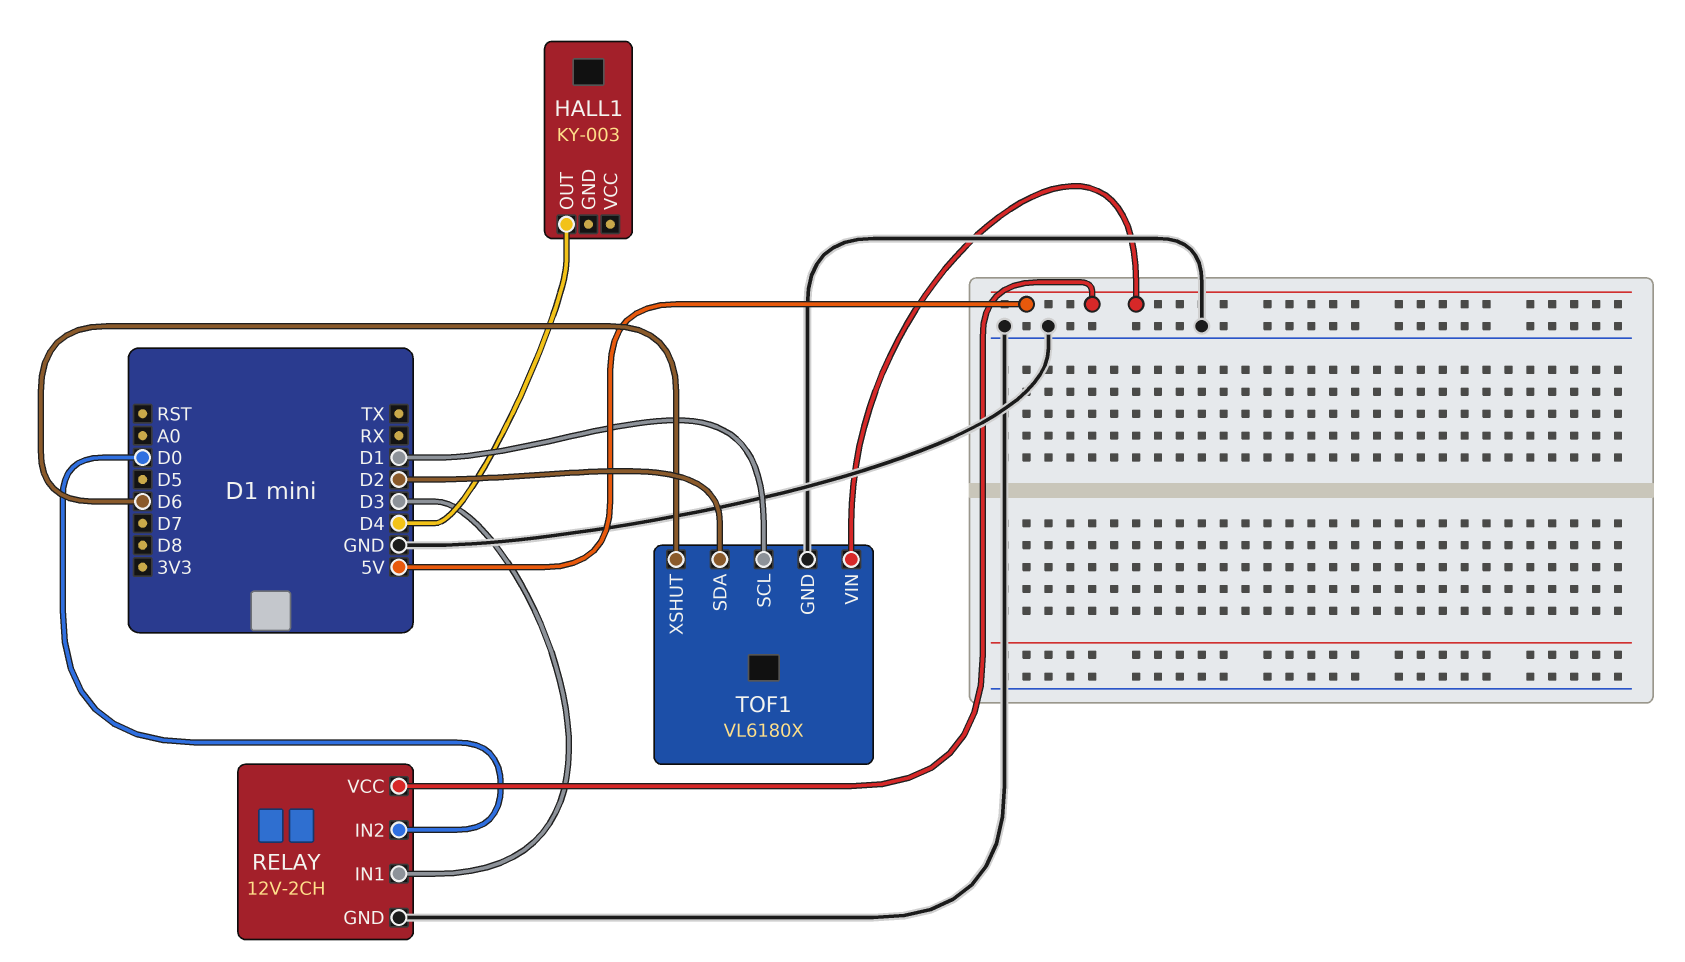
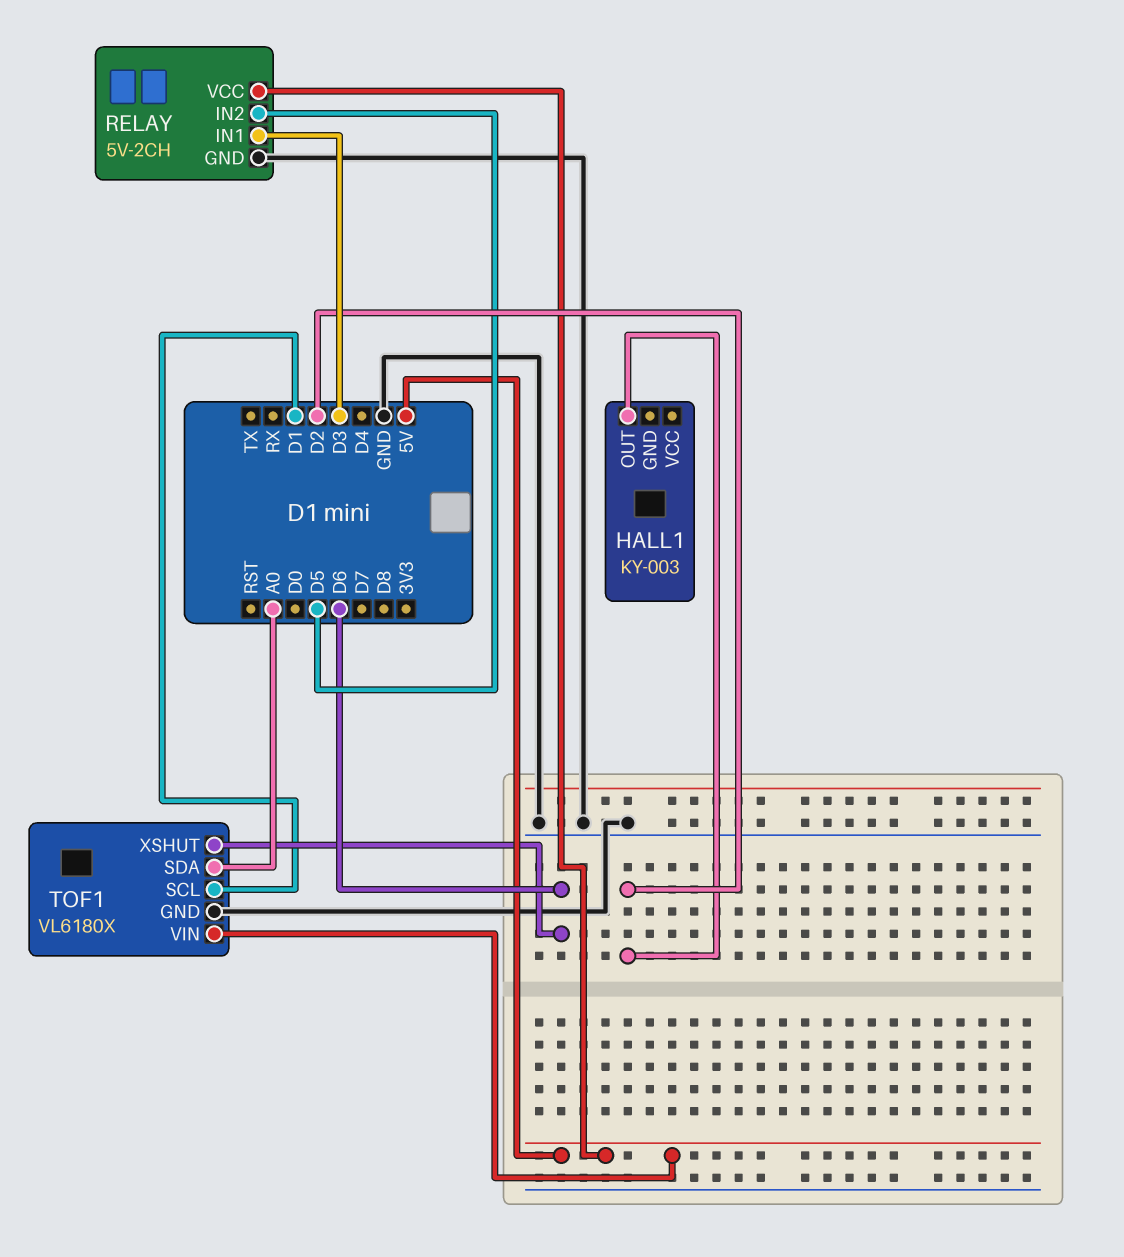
HALL1 pin OUT: D4 -> D2
RELAY: 12V-2CH -> 5V-2CH
RELAY pin IN2: D0 -> D5
TOF1 pin SDA: D2 -> A0

